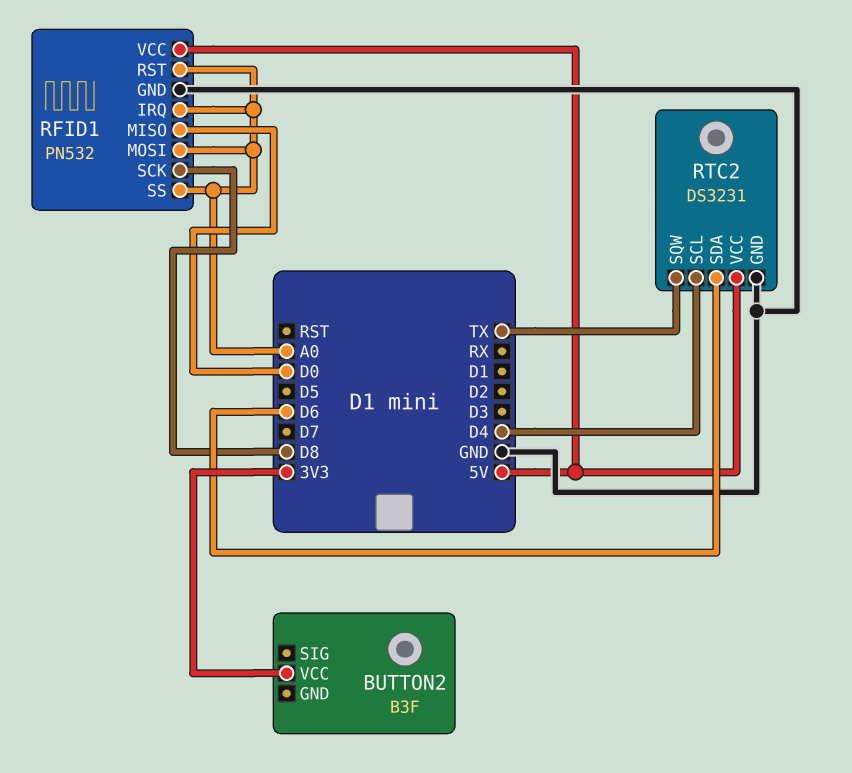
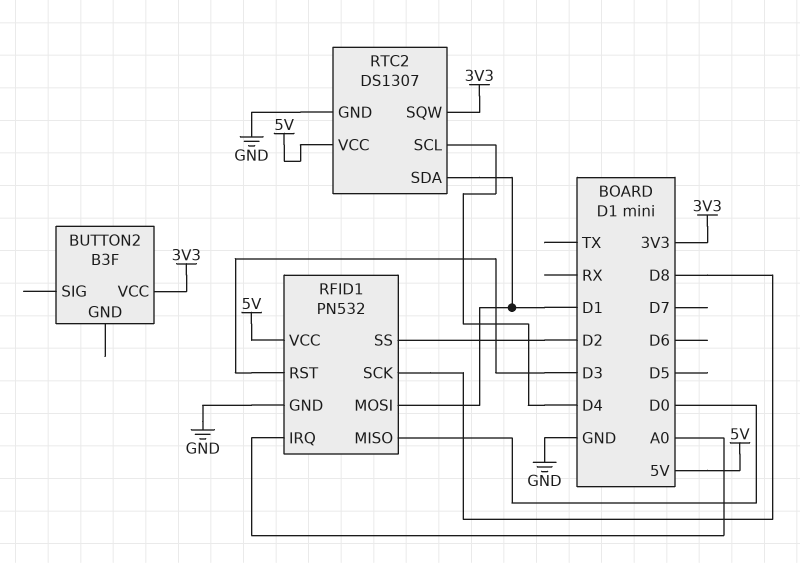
RFID1 pin MOSI: A0 -> D1
RFID1 pin RST: A0 -> D3
RFID1 pin SS: A0 -> D2
RTC2: DS3231 -> DS1307
RTC2 pin SDA: D6 -> D1
RTC2 pin SQW: TX -> 3V3

